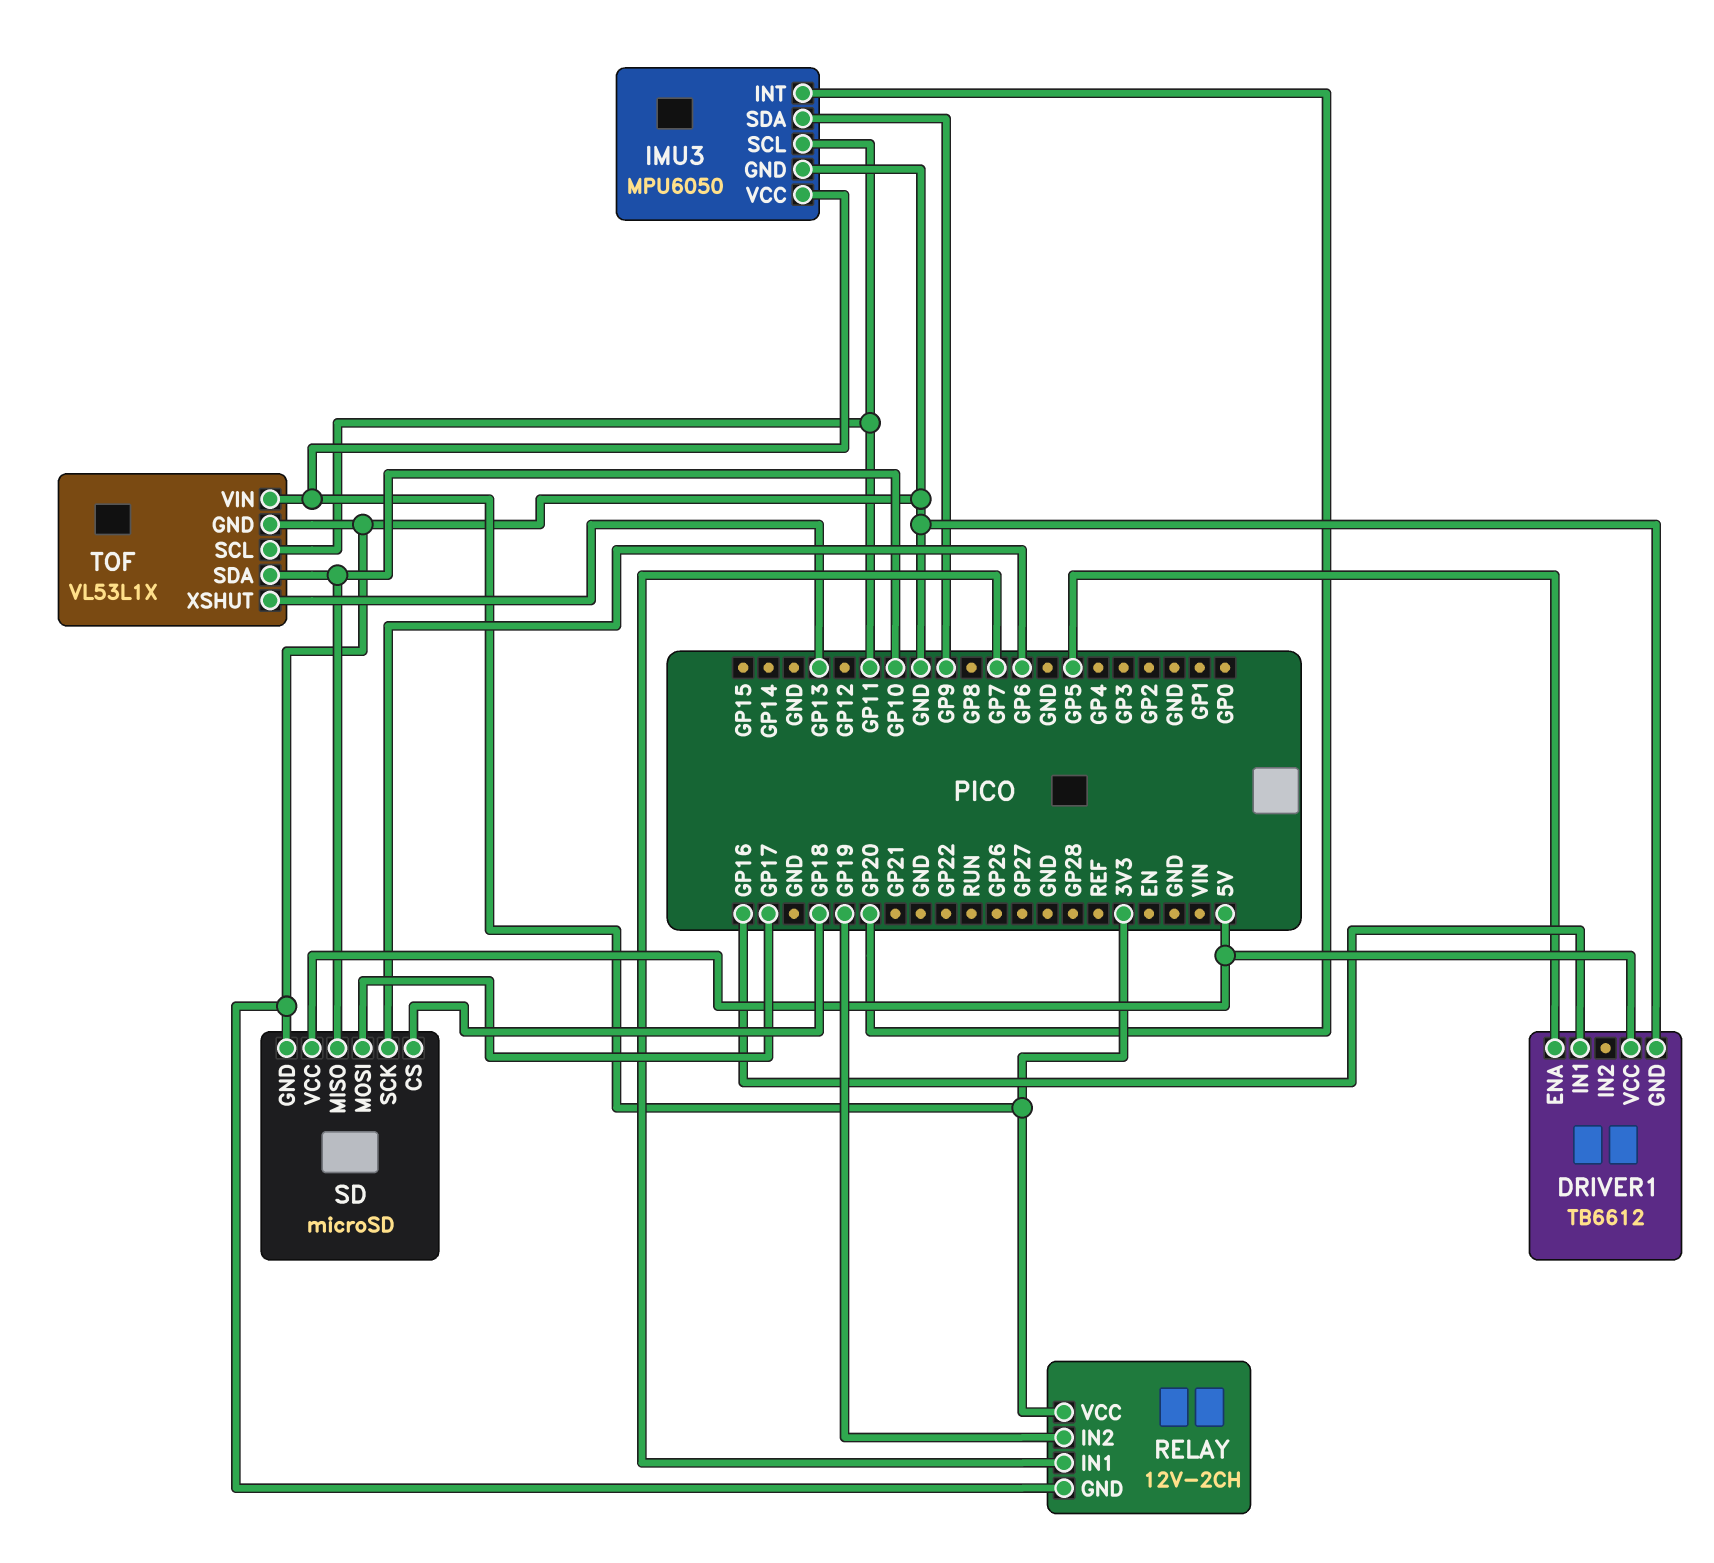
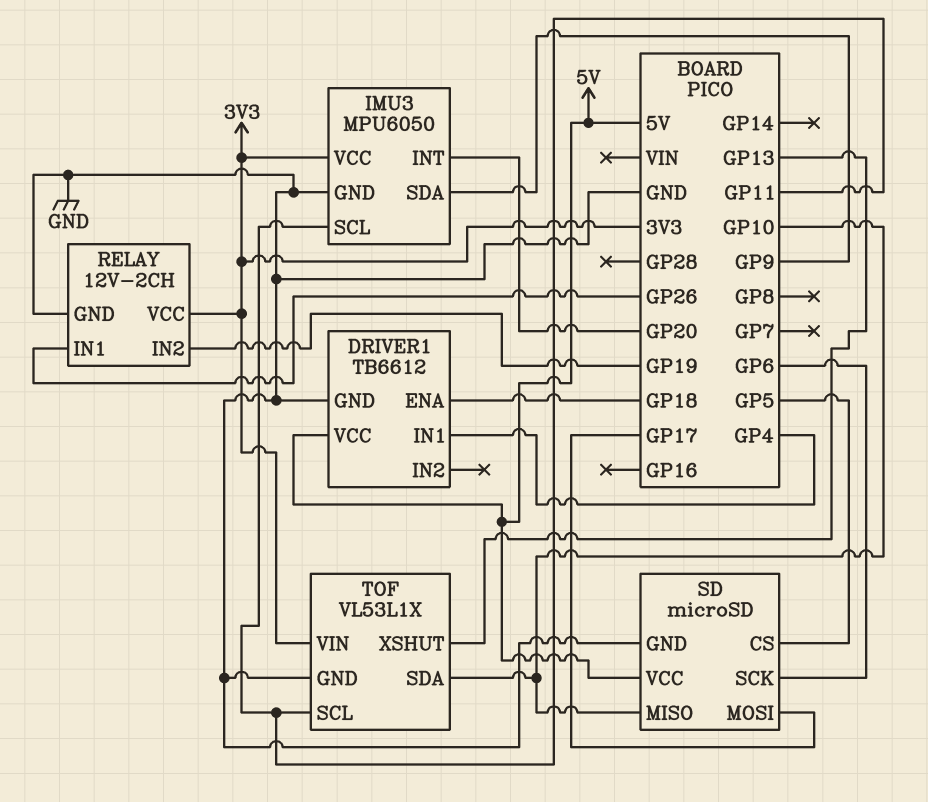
DRIVER1 pin ENA: GP5 -> GP18
DRIVER1 pin IN1: GP16 -> GP4
RELAY pin IN1: GP7 -> GP26
SD pin CS: GP18 -> GP5

